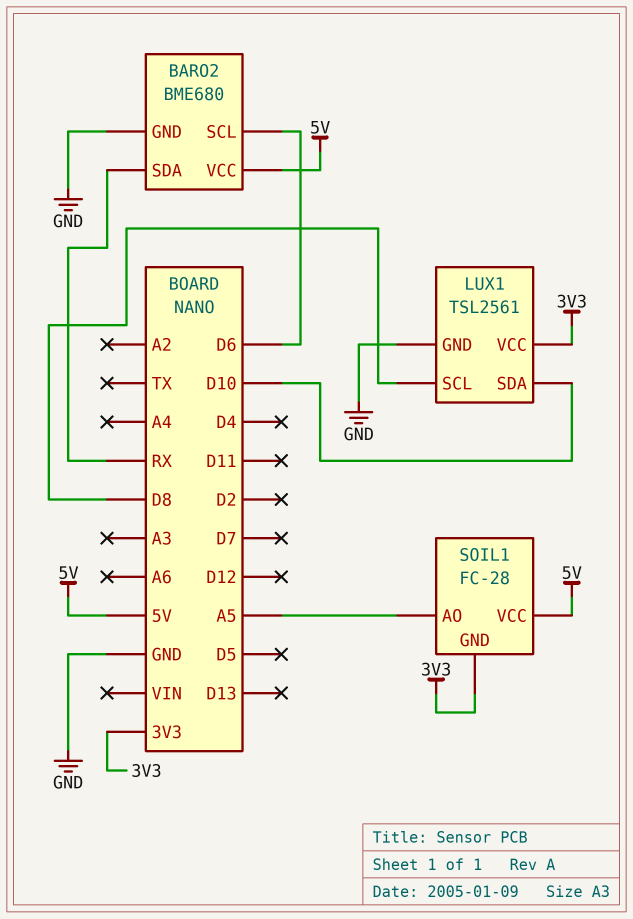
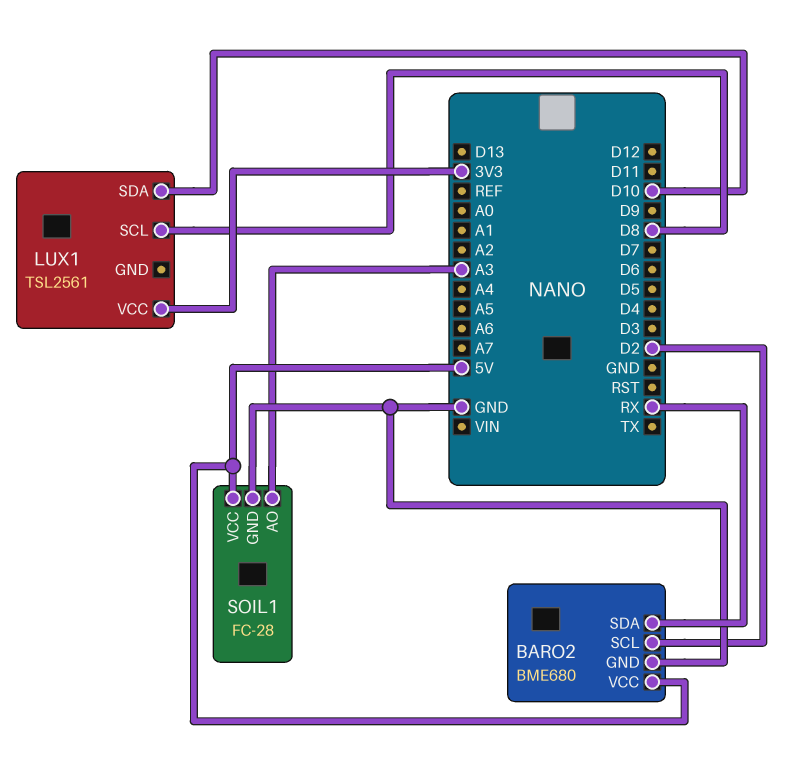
BARO2 pin SCL: D6 -> D2
LUX1 pin GND: GND -> none
SOIL1 pin AO: A5 -> A3
SOIL1 pin GND: 3V3 -> GND

